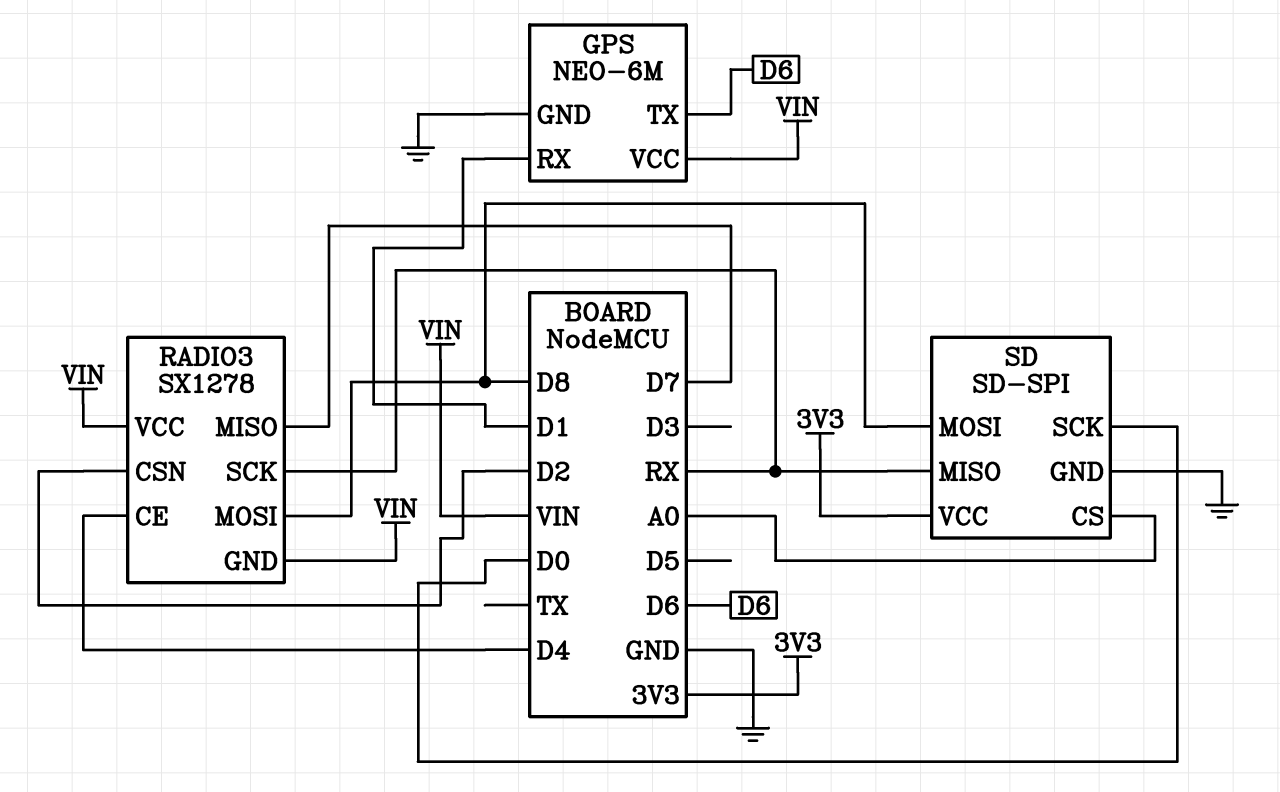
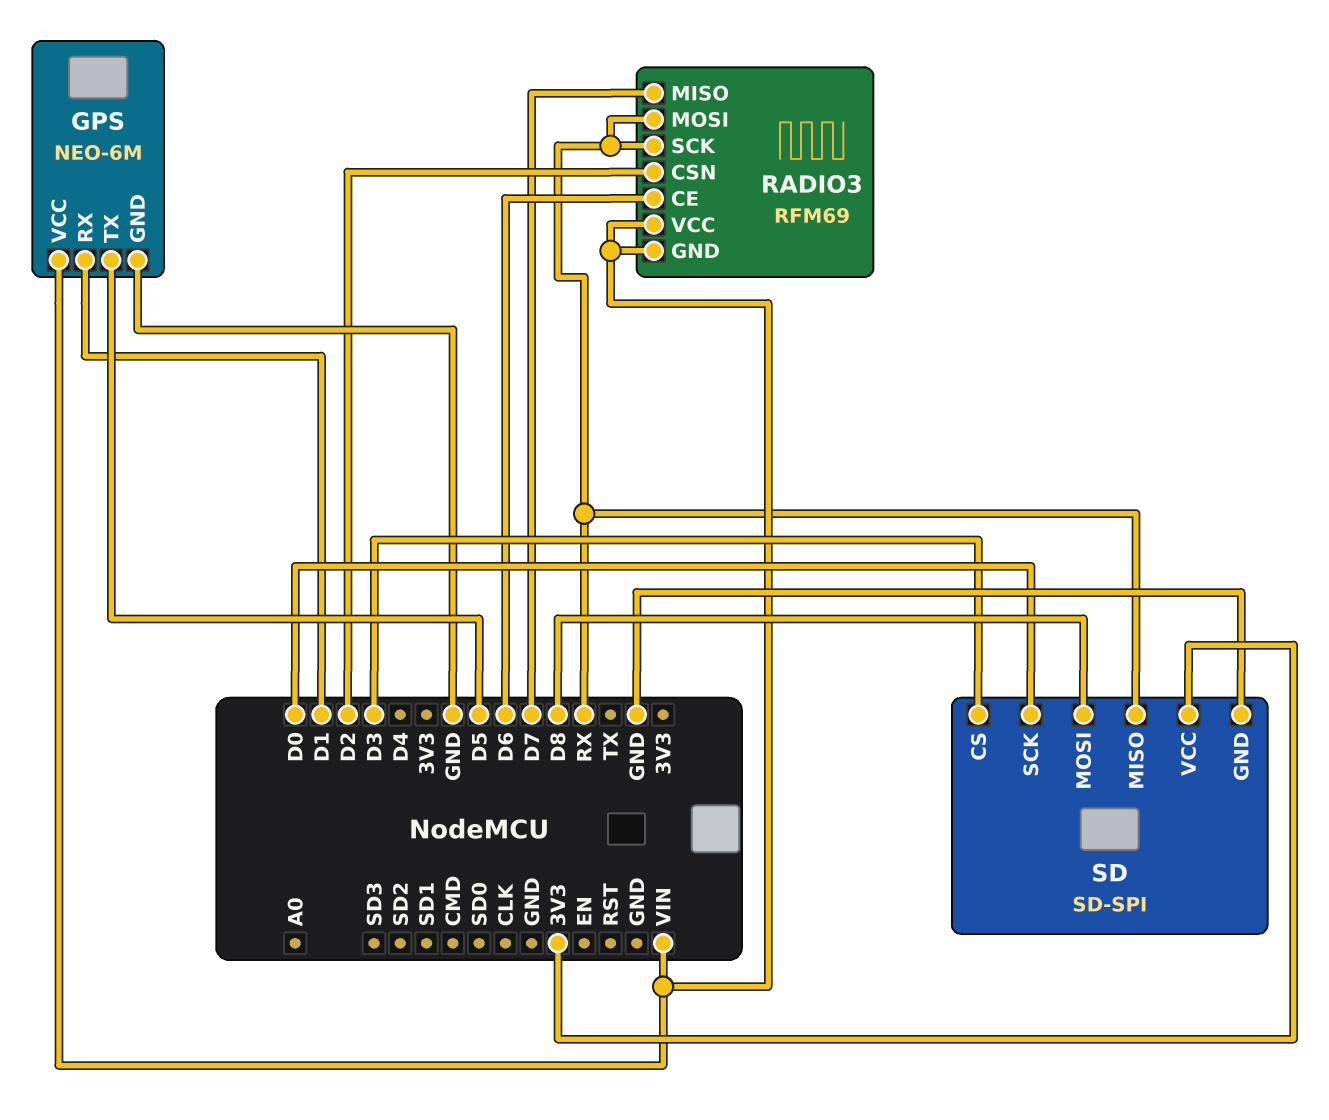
GPS pin TX: D6 -> D5
RADIO3: SX1278 -> RFM69
RADIO3 pin CE: D4 -> D6
RADIO3 pin MOSI: D8 -> RX
SD pin CS: A0 -> D3

